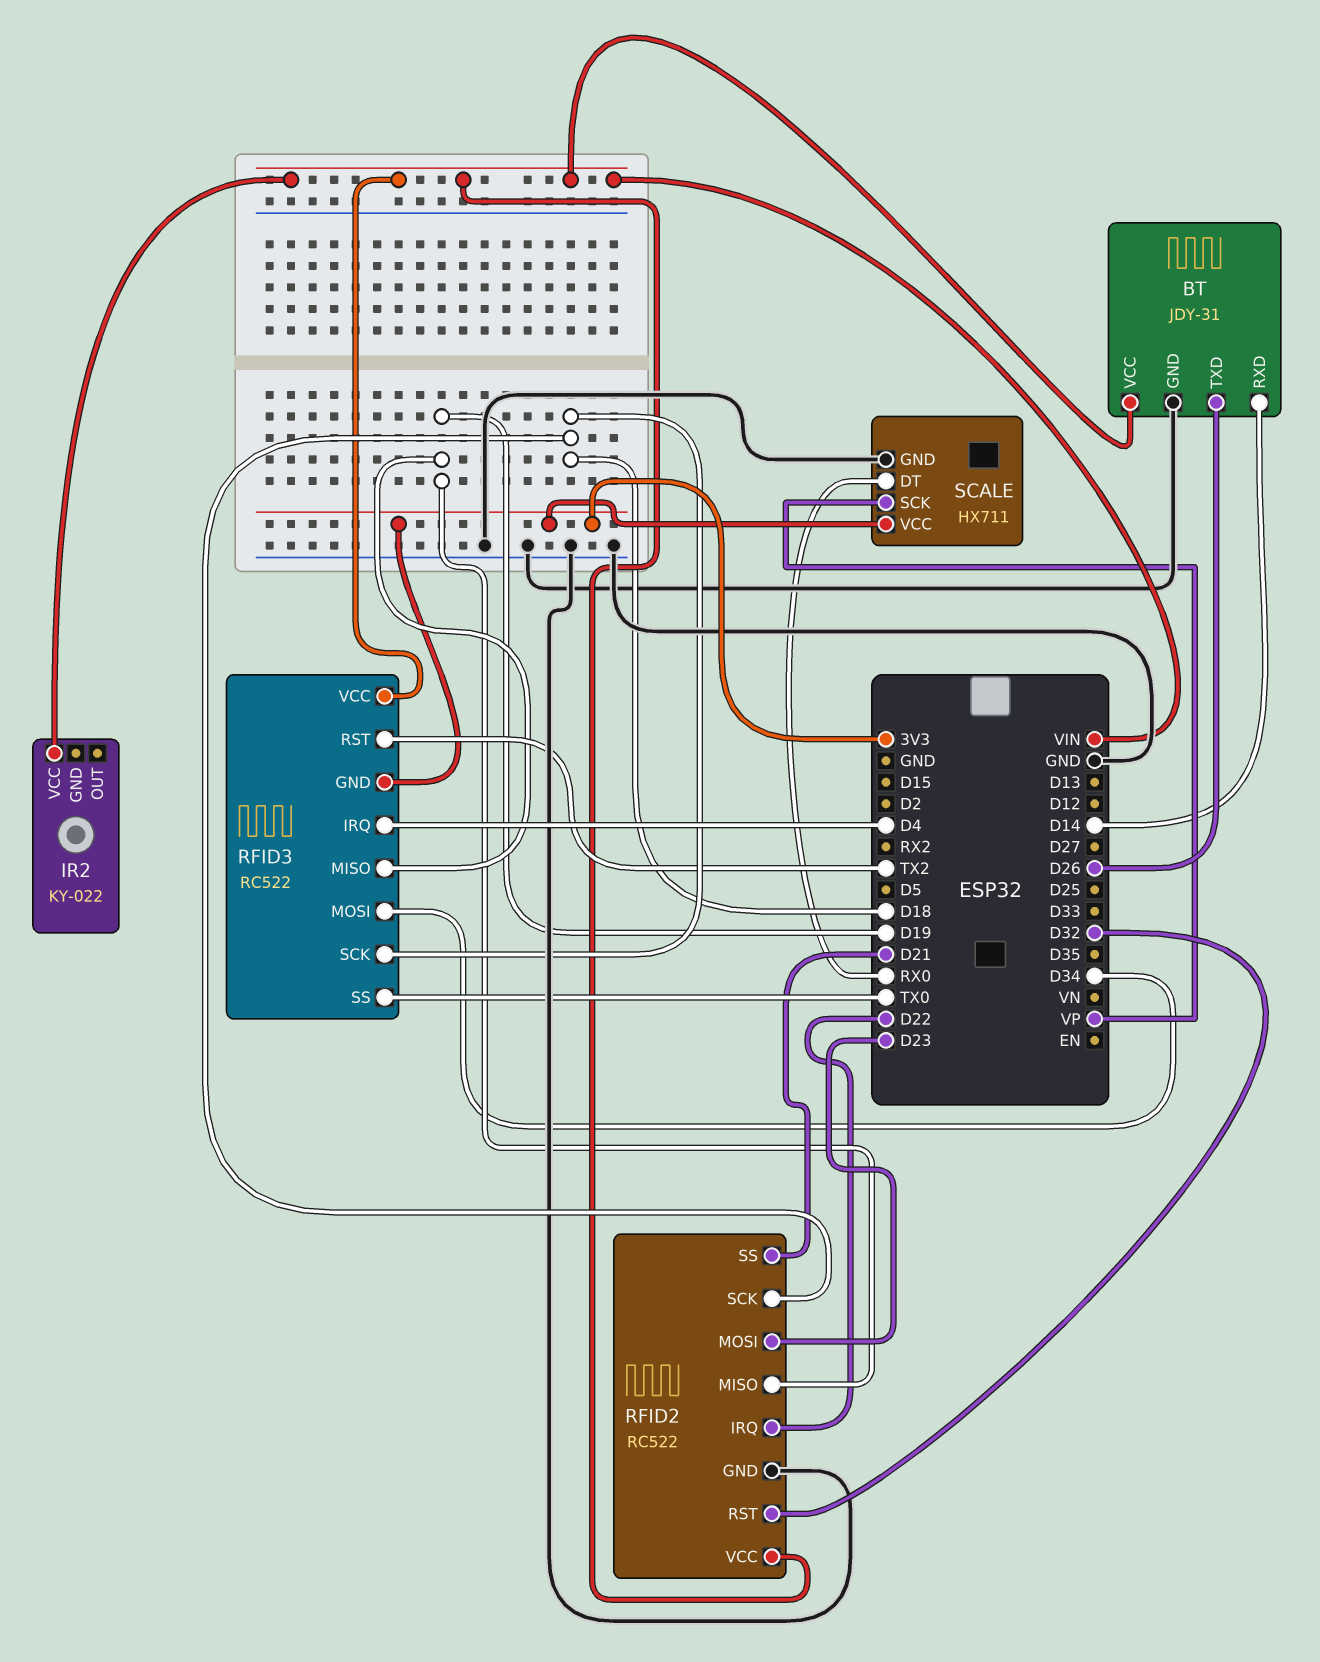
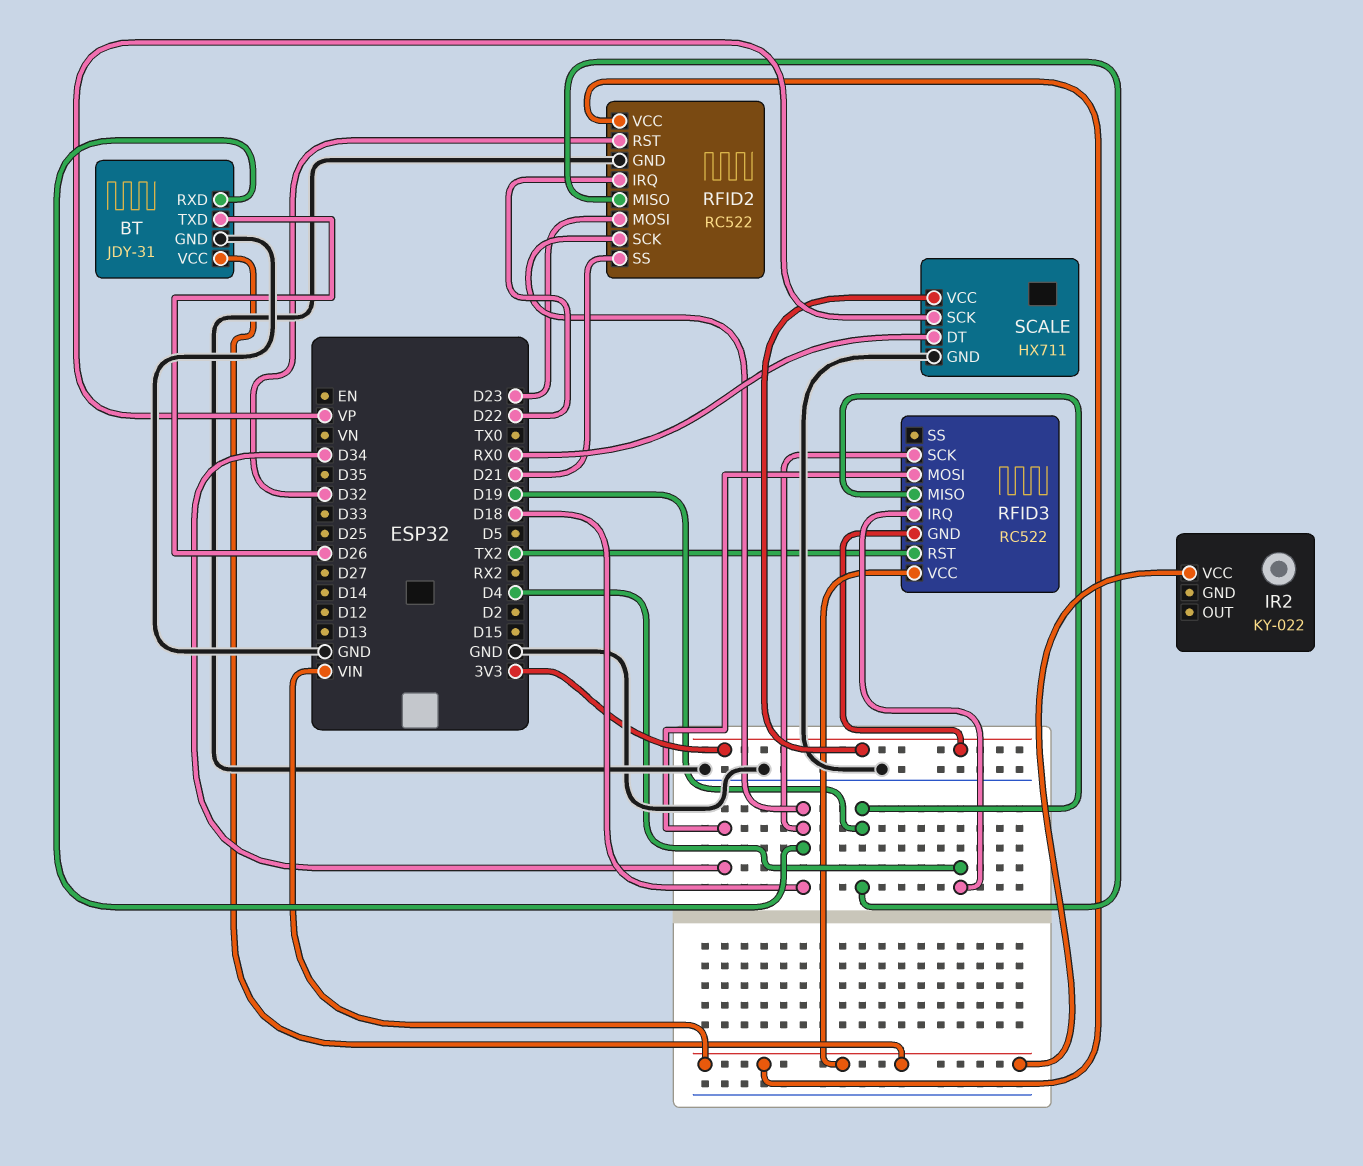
BT pin RXD: D14 -> D18
RFID3 pin SS: TX0 -> none

